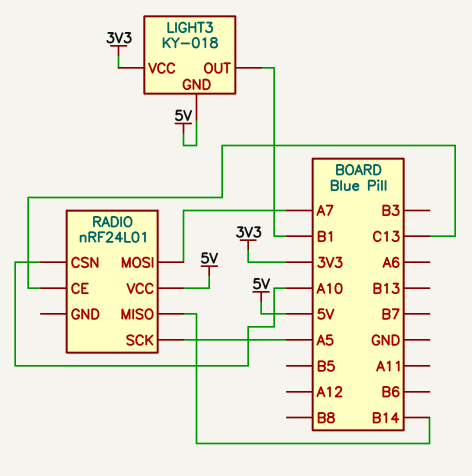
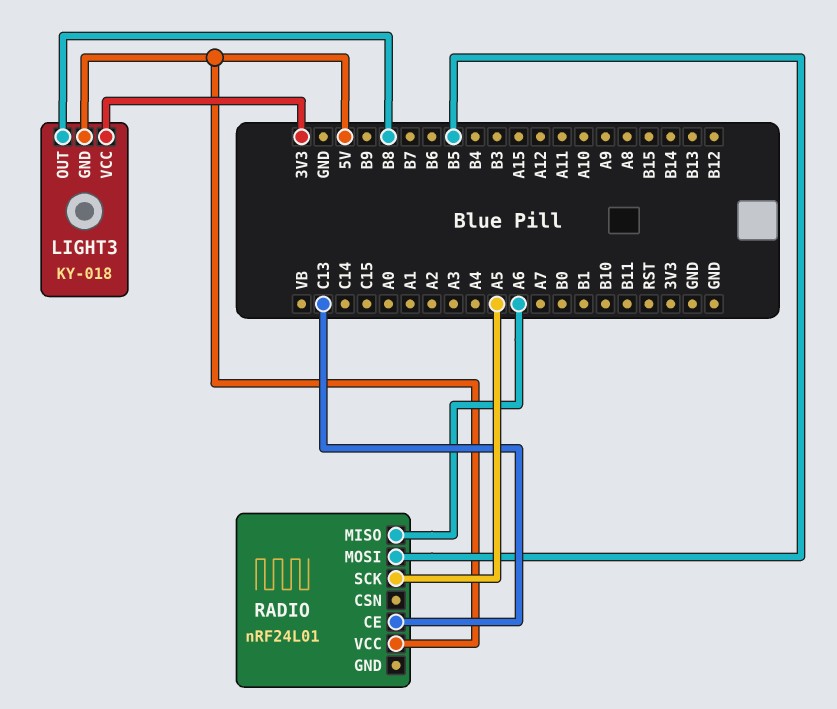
LIGHT3 pin OUT: B1 -> B8
RADIO pin CSN: A10 -> none
RADIO pin MISO: B14 -> A6
RADIO pin MOSI: A7 -> B5

